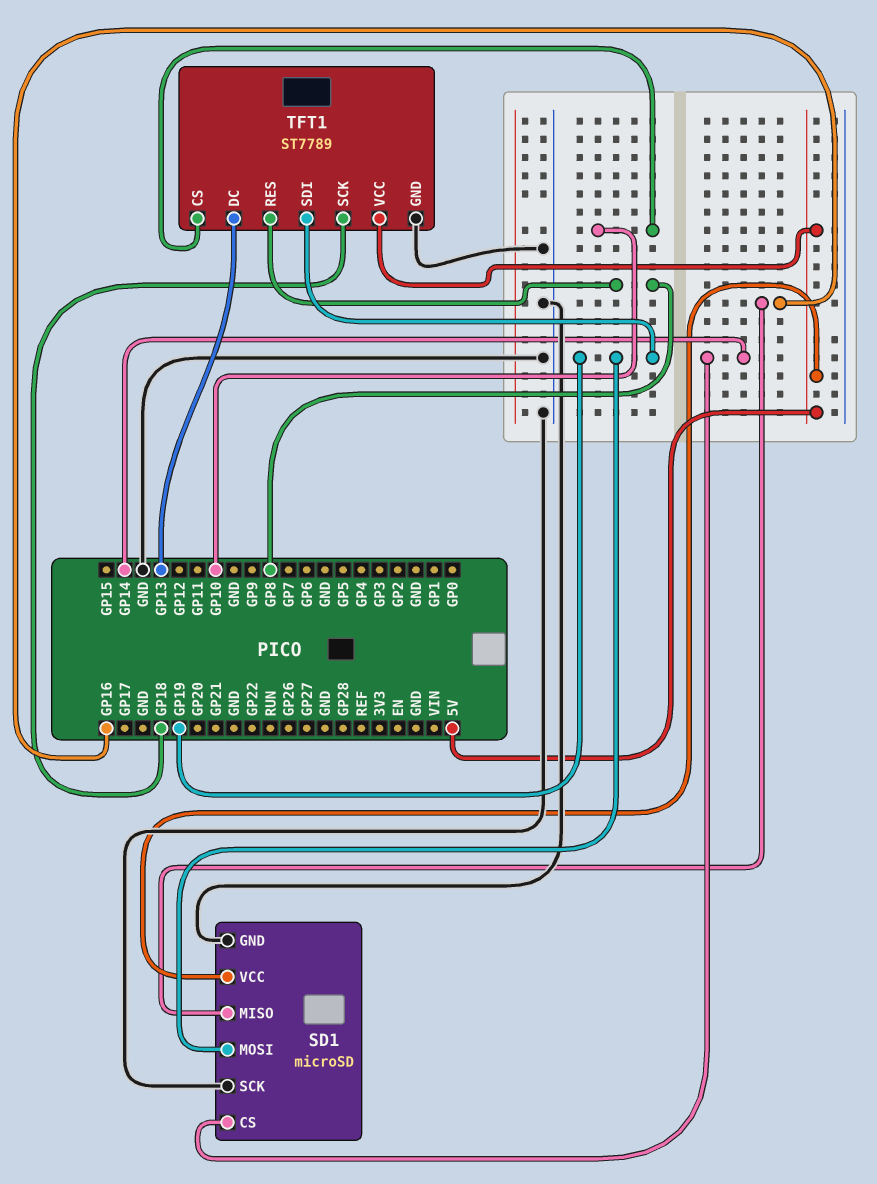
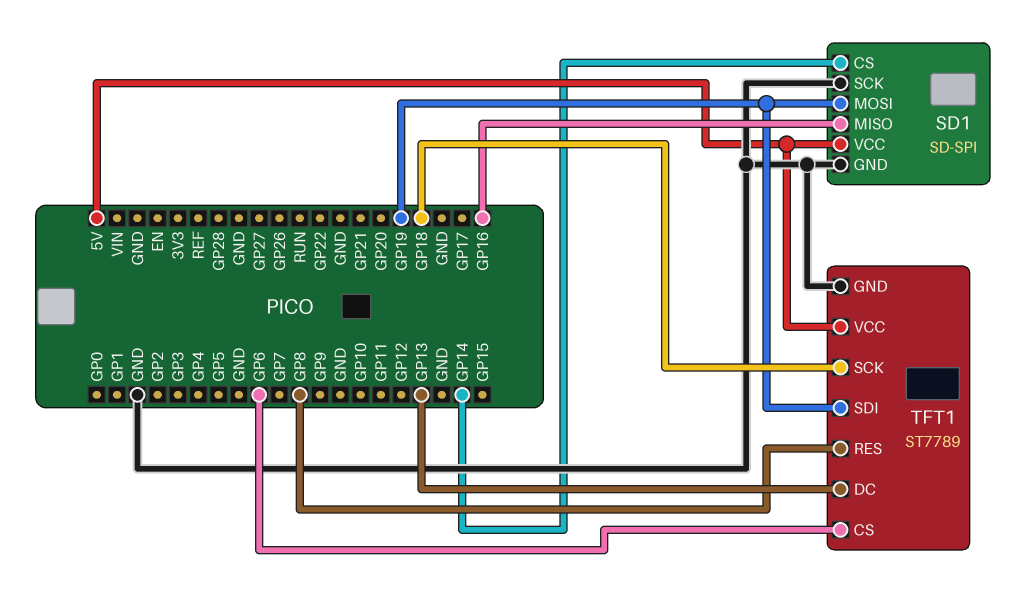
SD1: microSD -> SD-SPI
TFT1 pin CS: GP10 -> GP6

